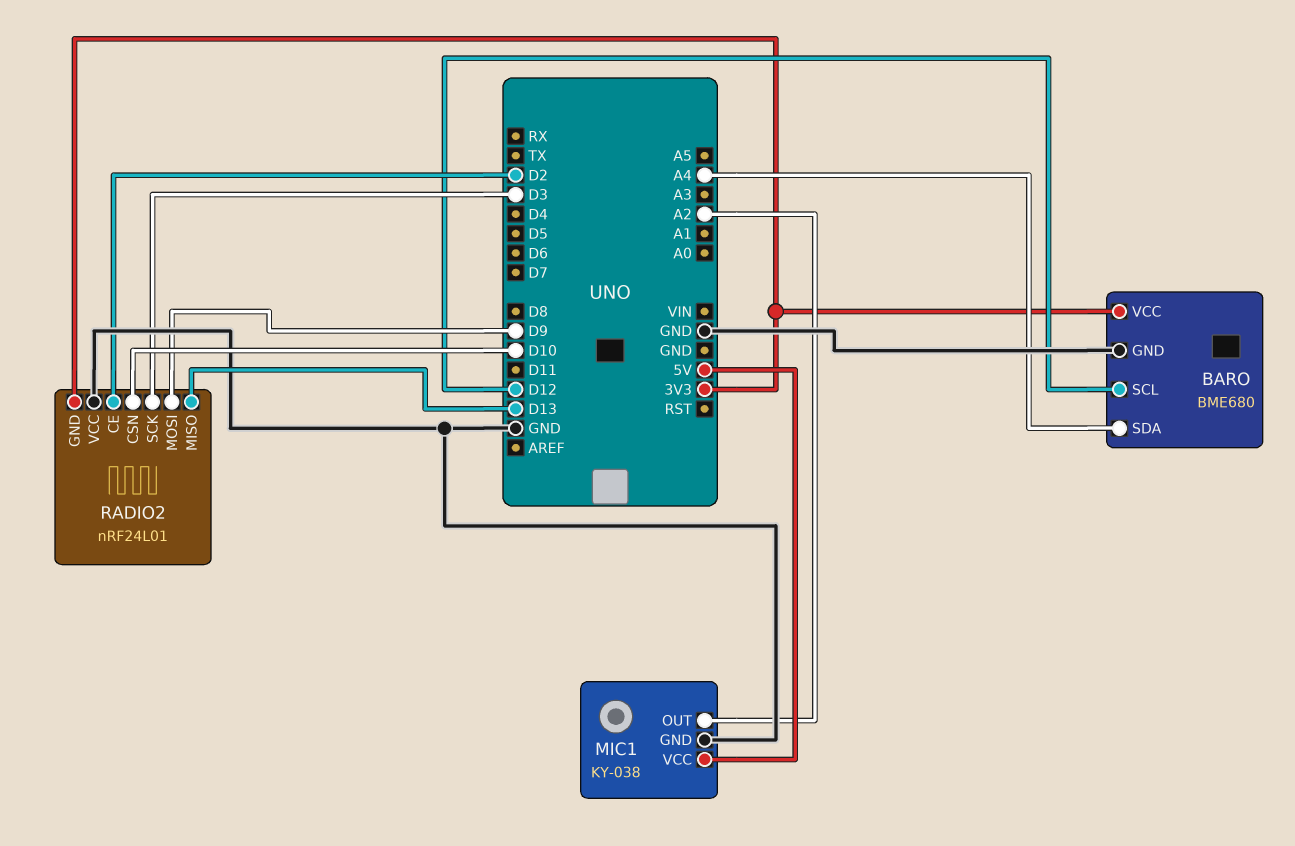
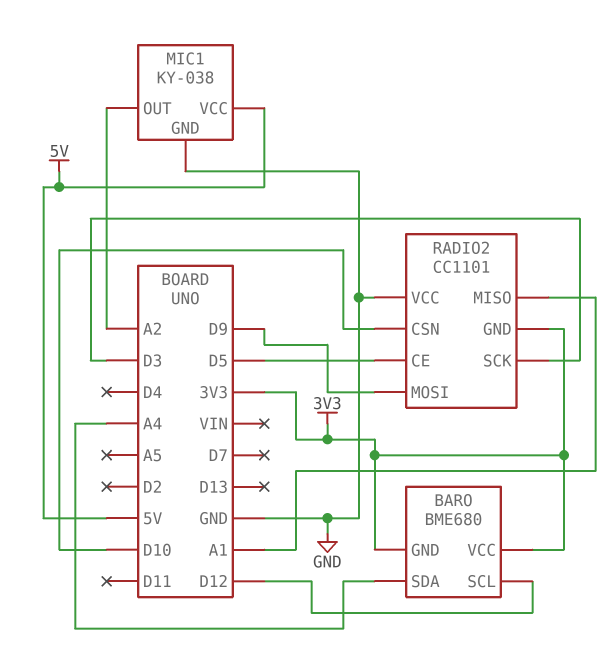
BARO pin GND: GND -> 3V3
RADIO2: nRF24L01 -> CC1101
RADIO2 pin CE: D2 -> D5
RADIO2 pin MISO: D13 -> A1

